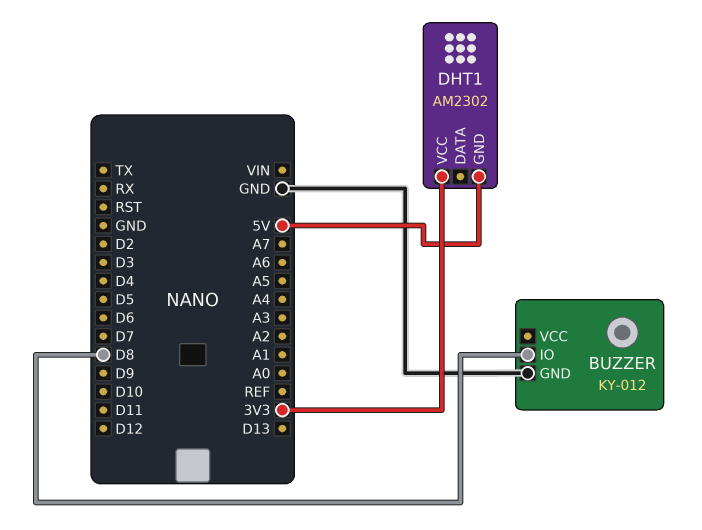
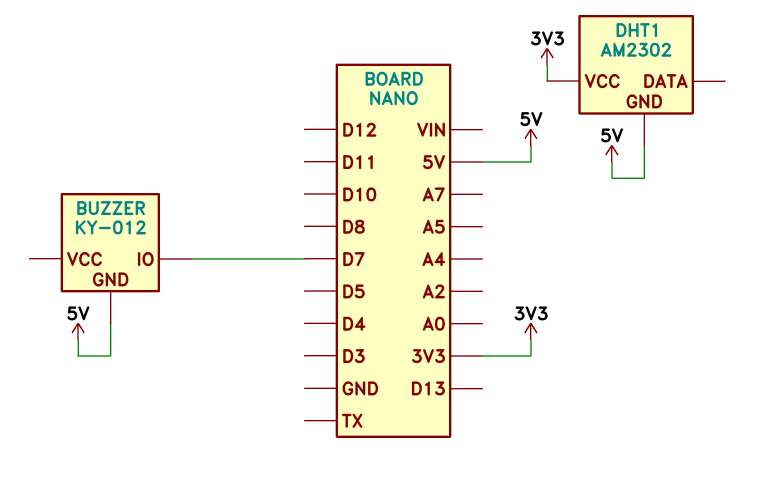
BUZZER pin GND: GND -> 5V
BUZZER pin IO: D8 -> D7

